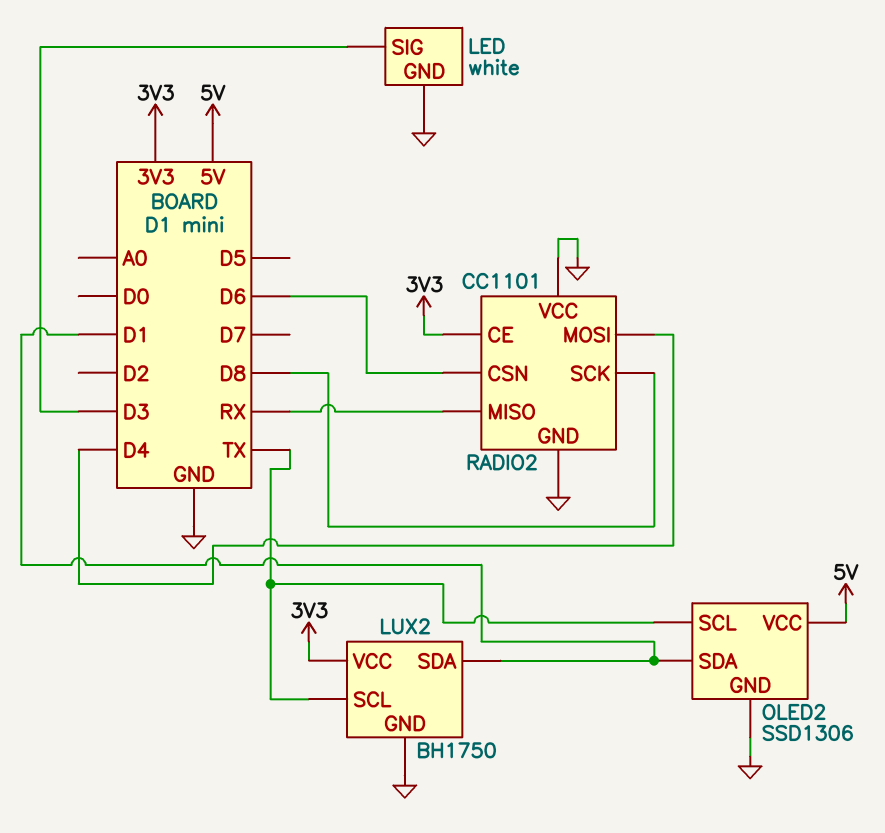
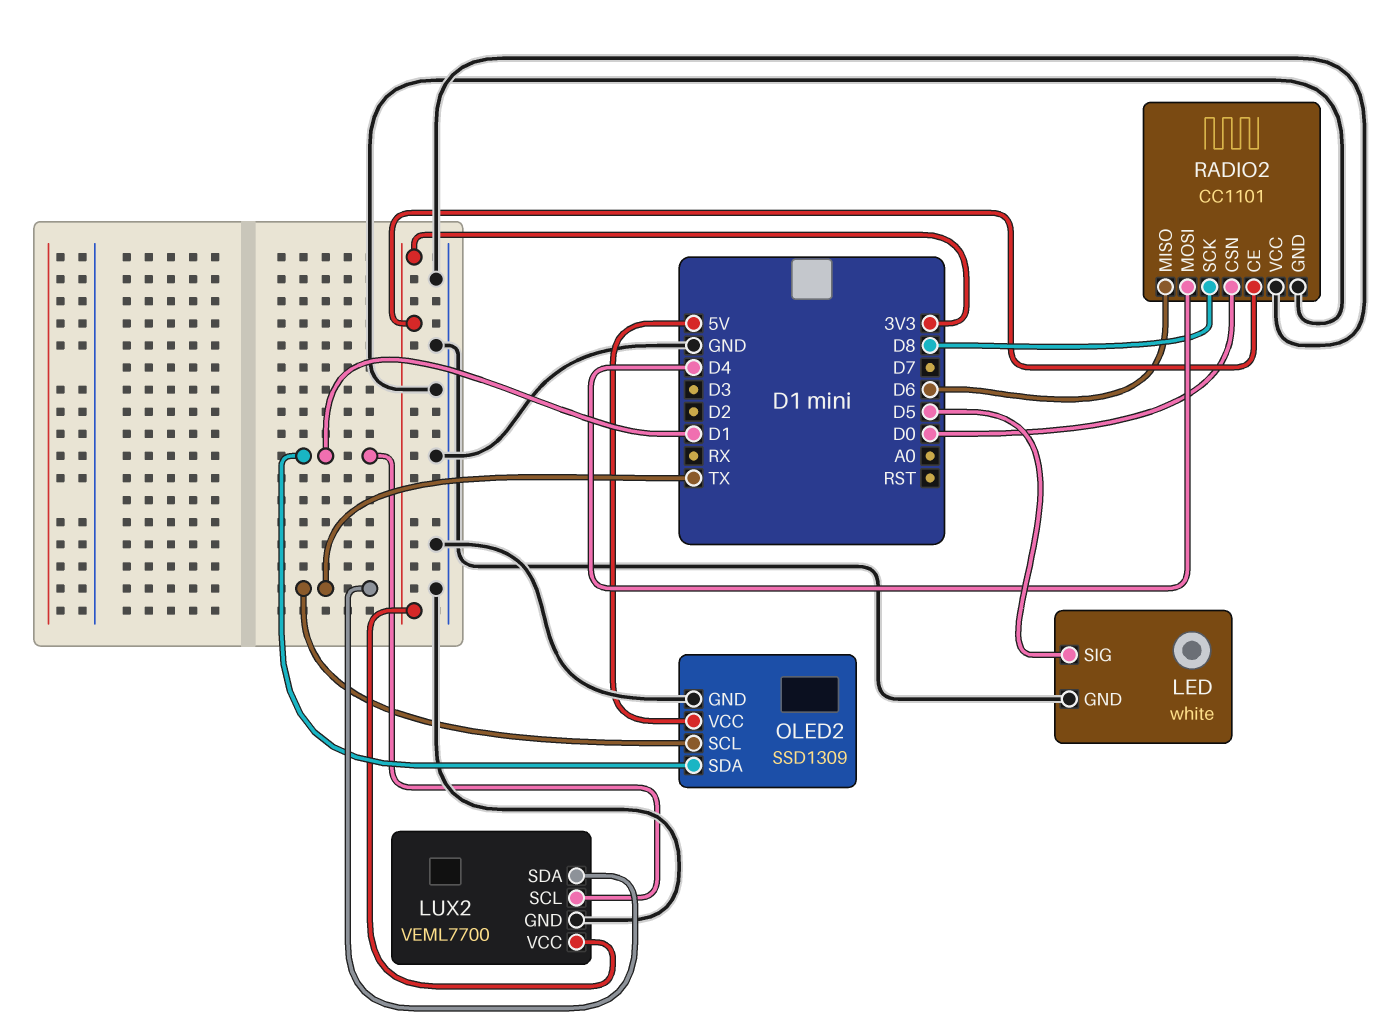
LED pin SIG: D3 -> D5
LUX2: BH1750 -> VEML7700
LUX2 pin SCL: TX -> D1
LUX2 pin SDA: D1 -> TX
OLED2: SSD1306 -> SSD1309
RADIO2 pin CSN: D6 -> D0
RADIO2 pin MISO: RX -> D6

